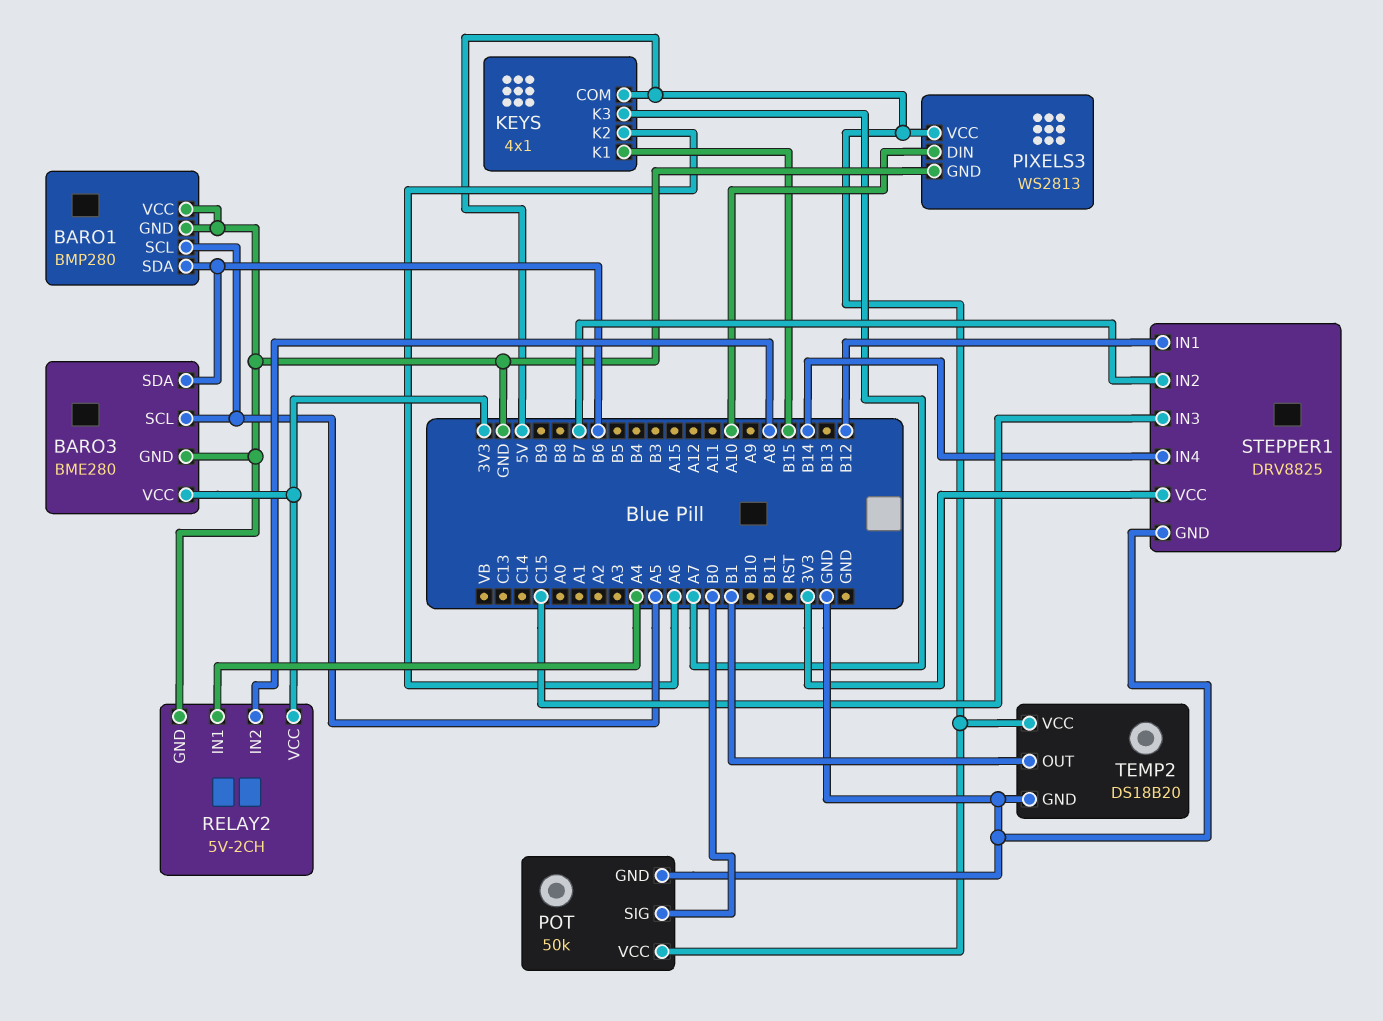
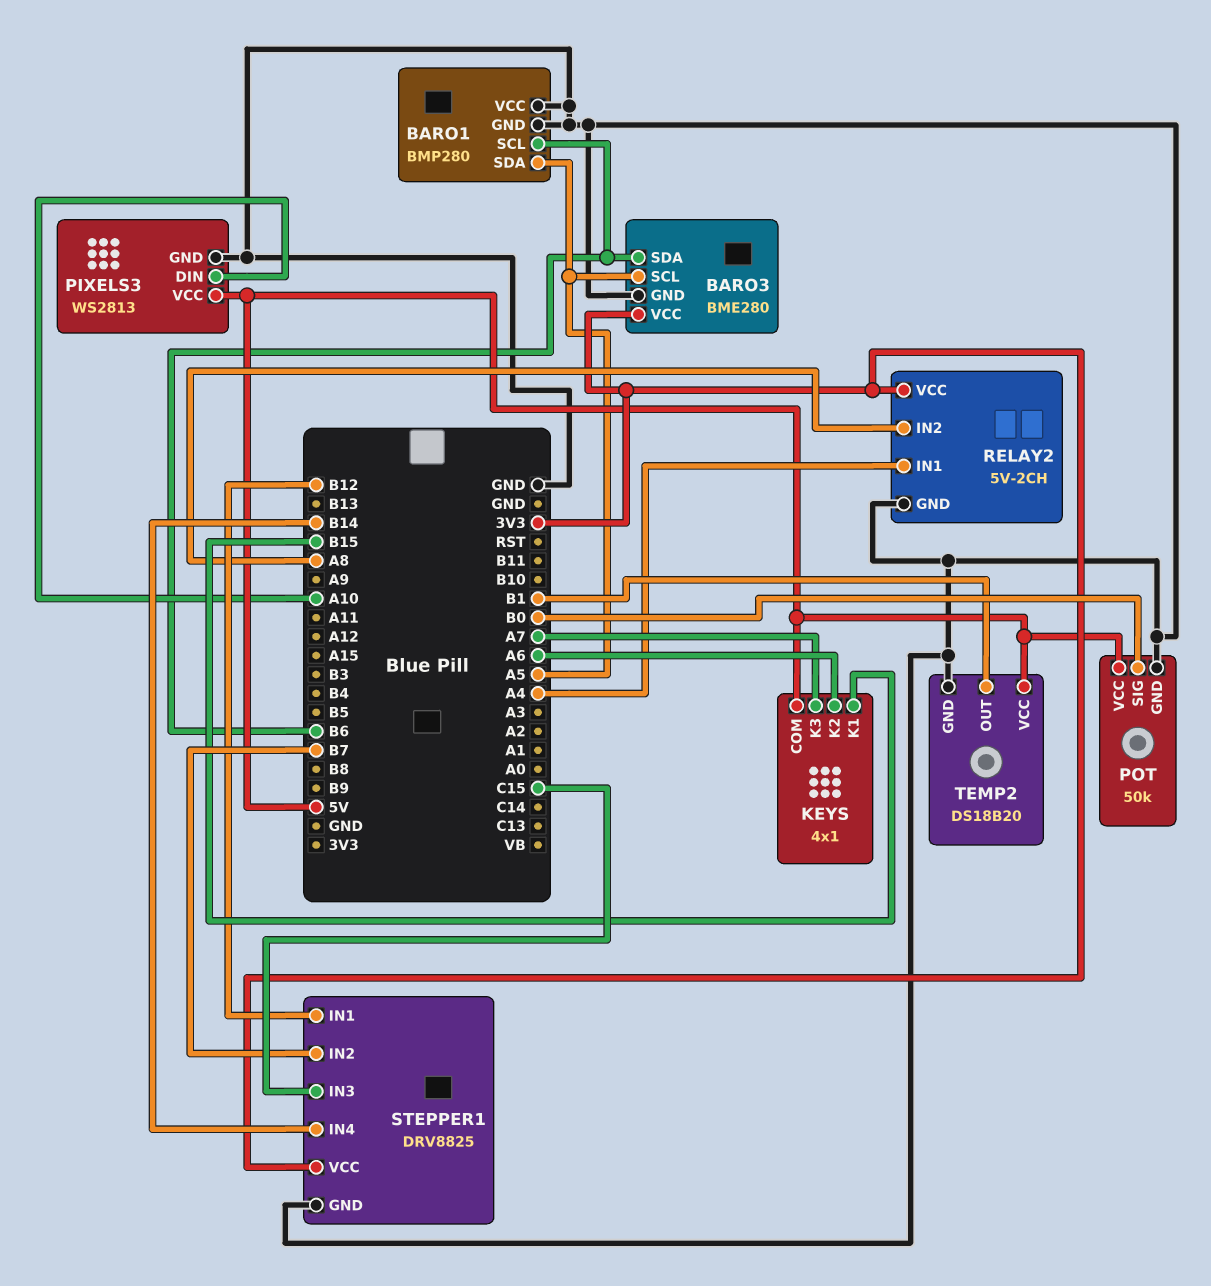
BARO1 pin SCL: A5 -> B6
BARO1 pin SDA: B6 -> A5

